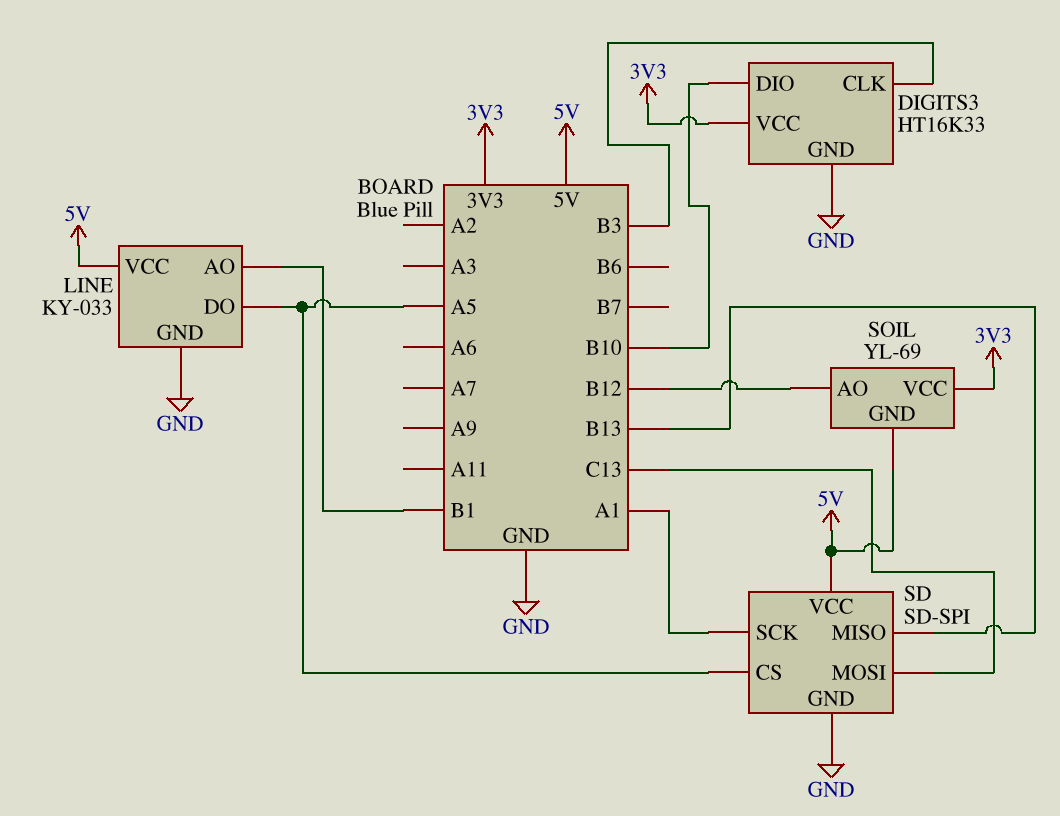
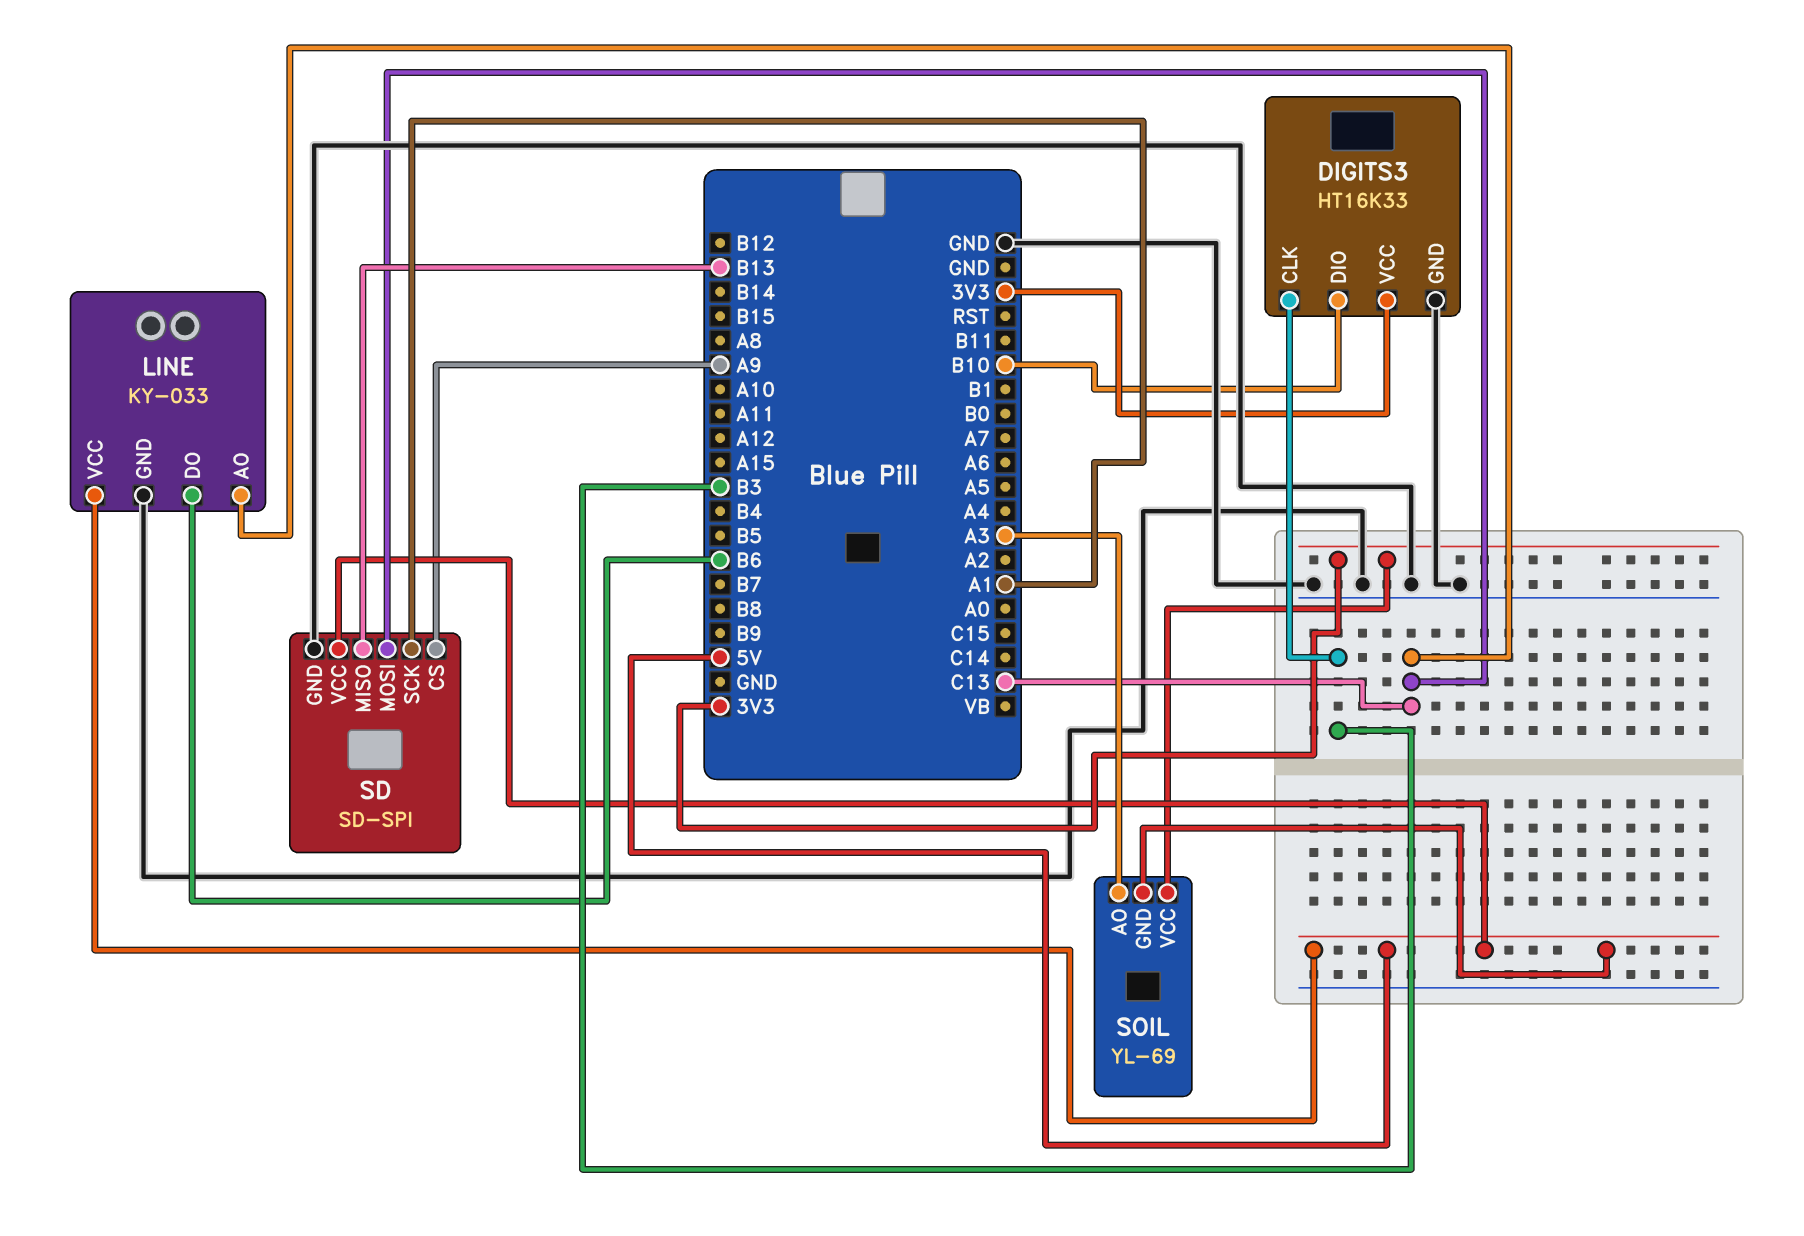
LINE pin AO: B1 -> C13
LINE pin DO: A5 -> B6
SD pin CS: A5 -> A9
SOIL pin AO: B12 -> A3

